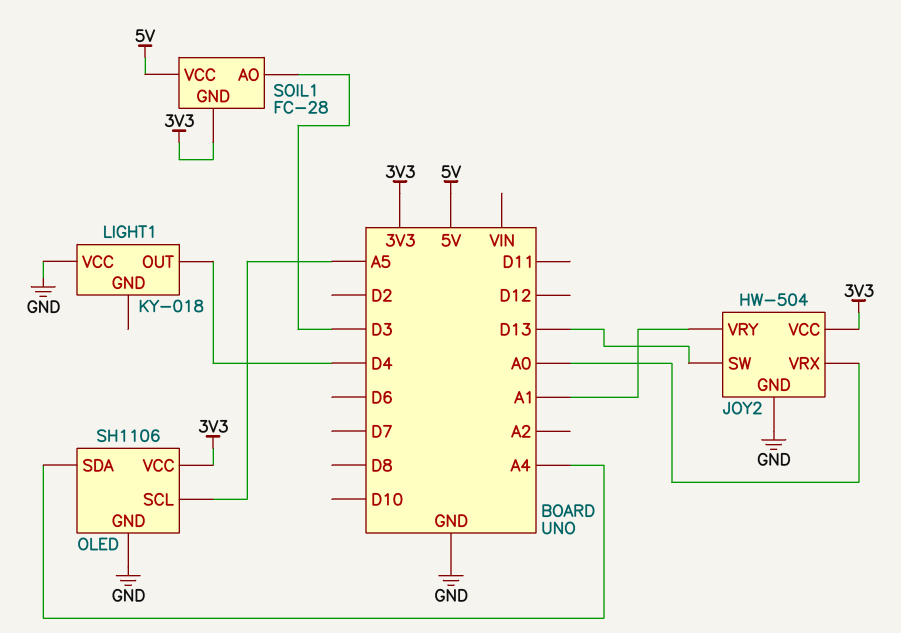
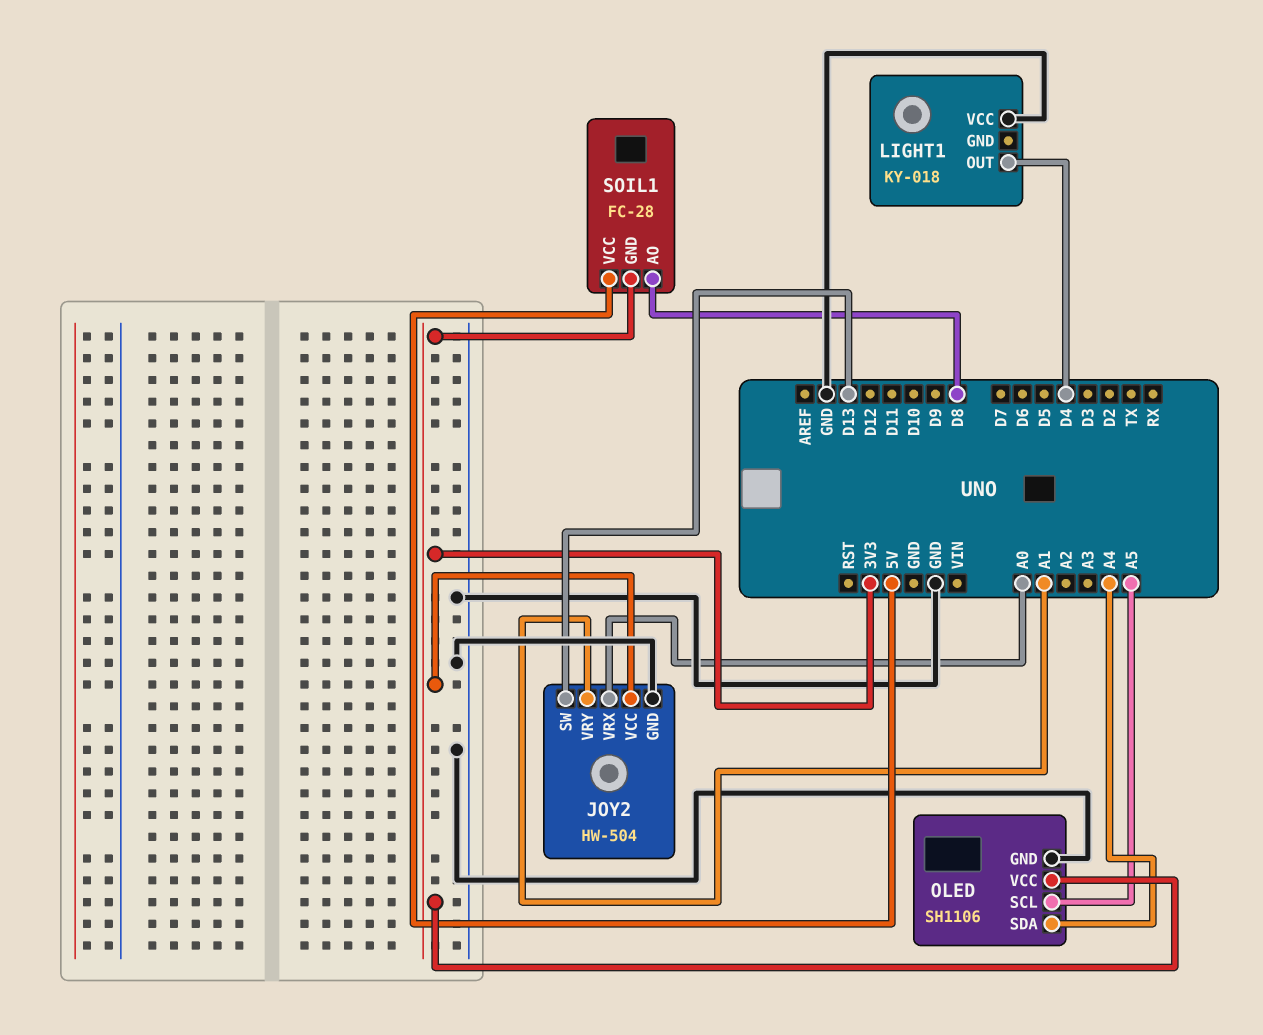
SOIL1 pin AO: D3 -> D8

